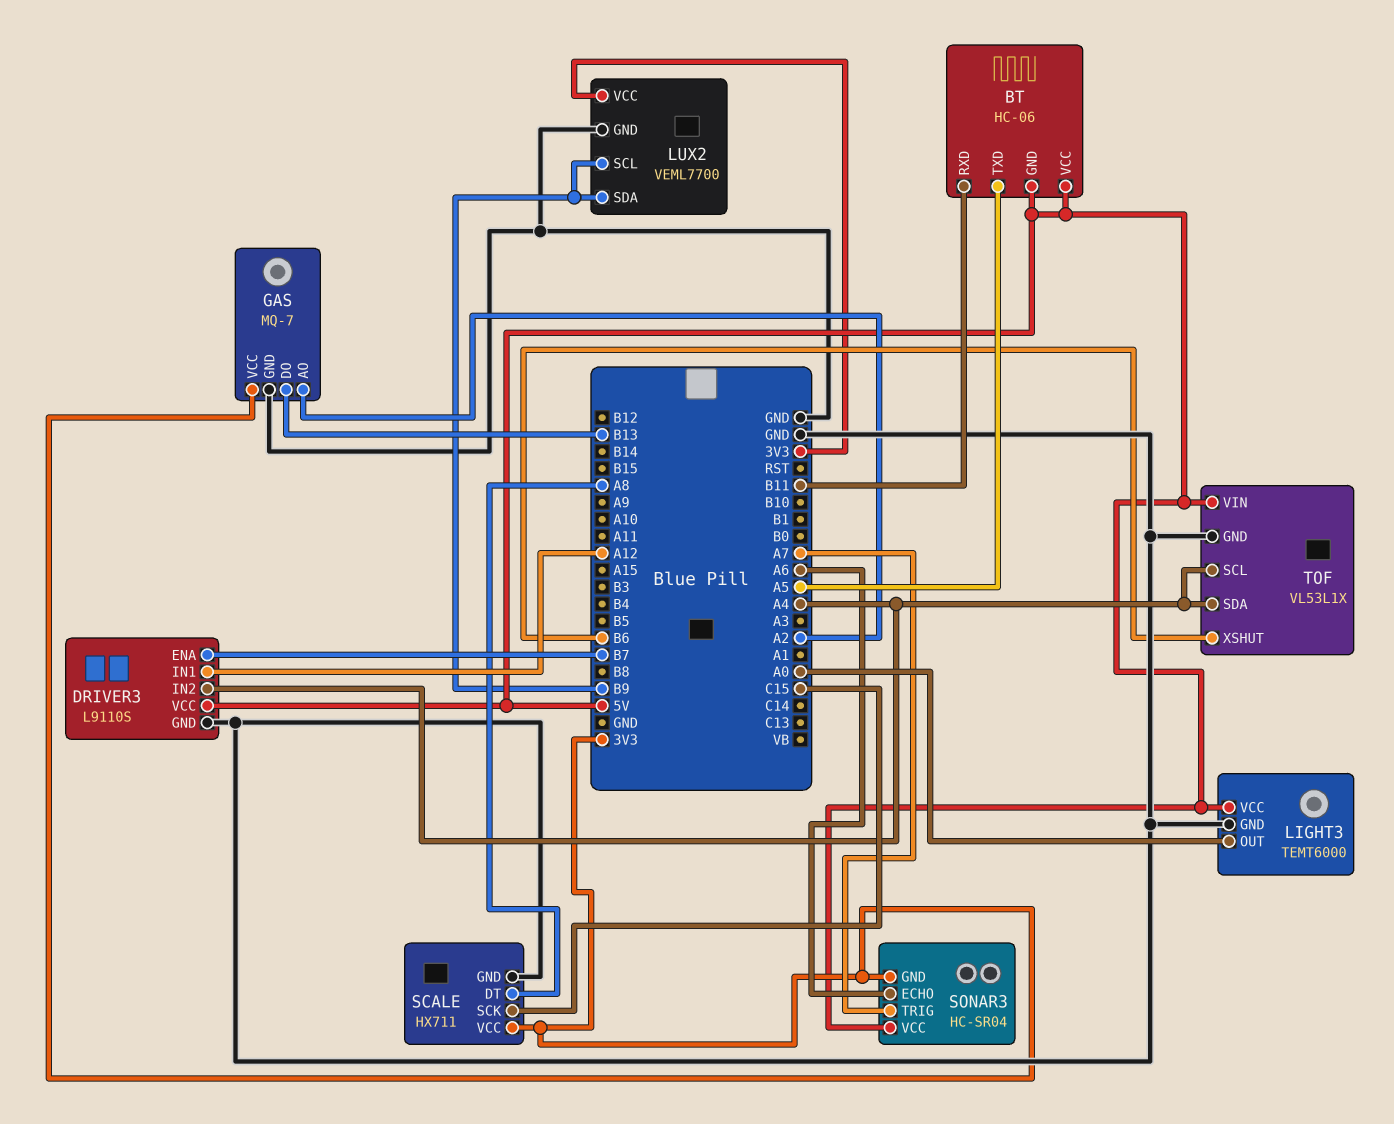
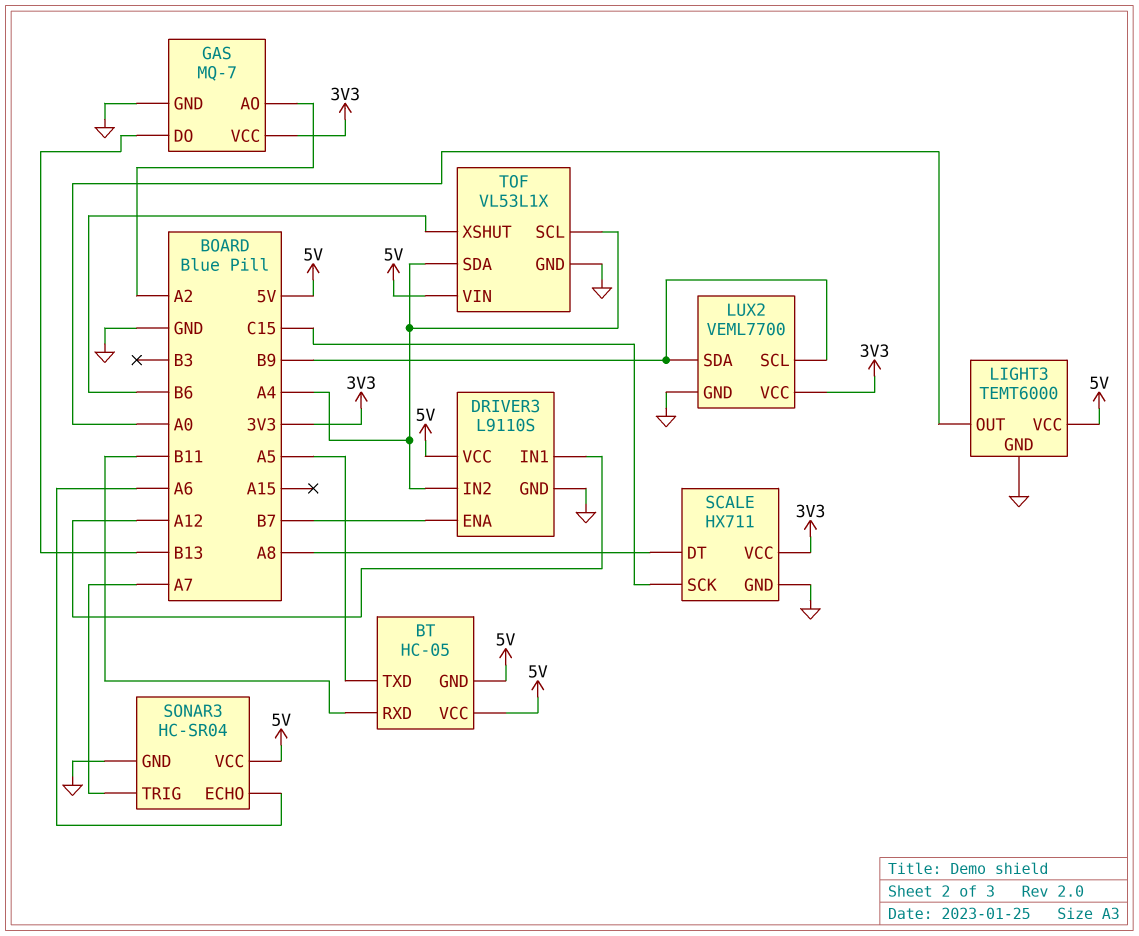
BT: HC-06 -> HC-05
SONAR3 pin GND: 3V3 -> GND

